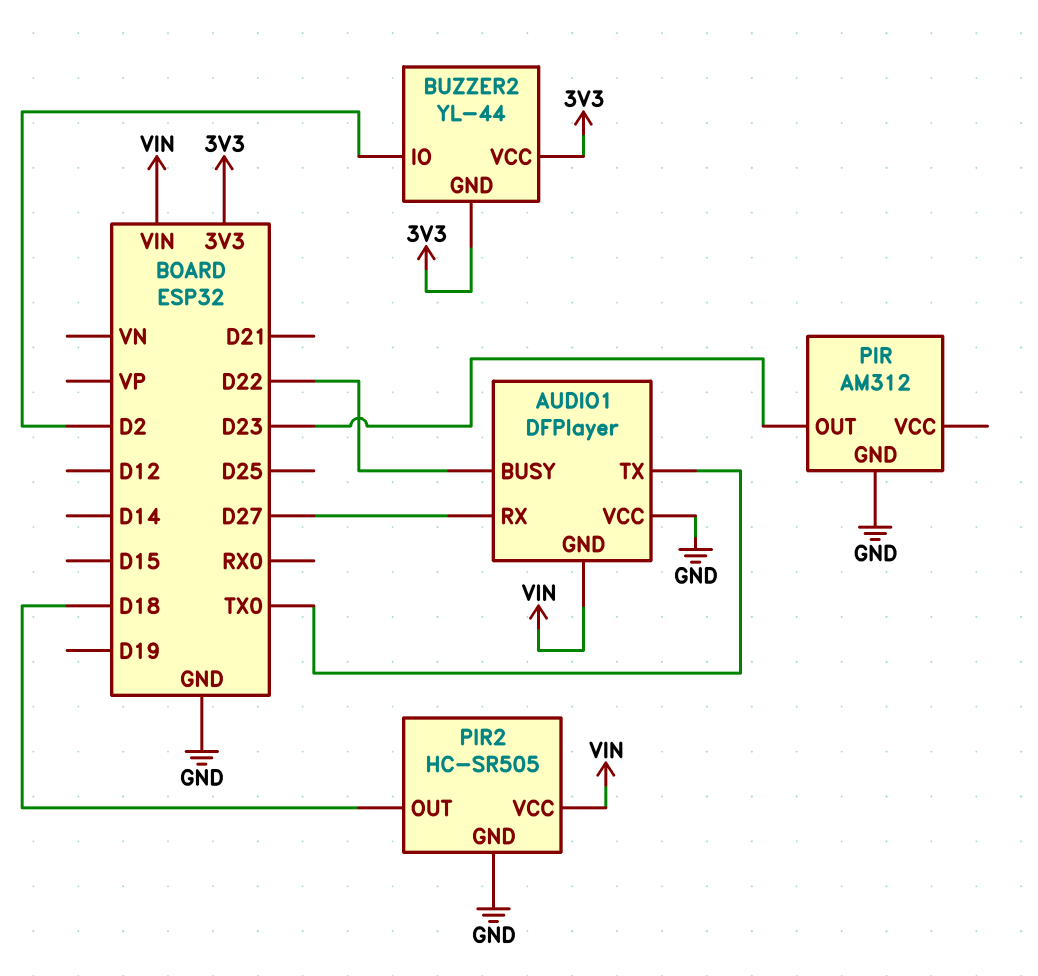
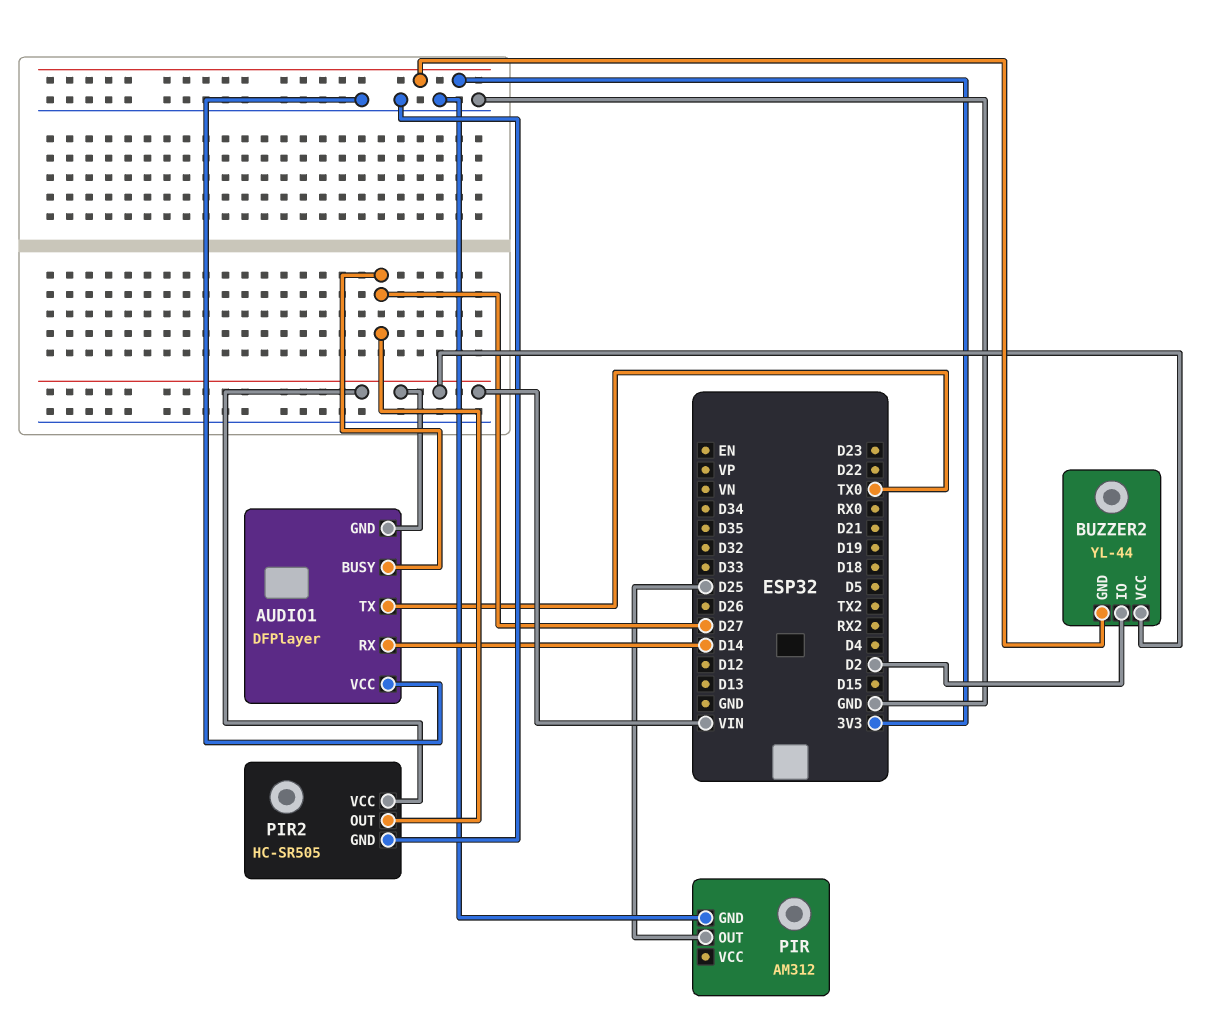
AUDIO1 pin BUSY: D22 -> D27
AUDIO1 pin RX: D27 -> D14
BUZZER2 pin VCC: 3V3 -> VIN
PIR pin OUT: D23 -> D25
PIR2 pin OUT: D18 -> D27

